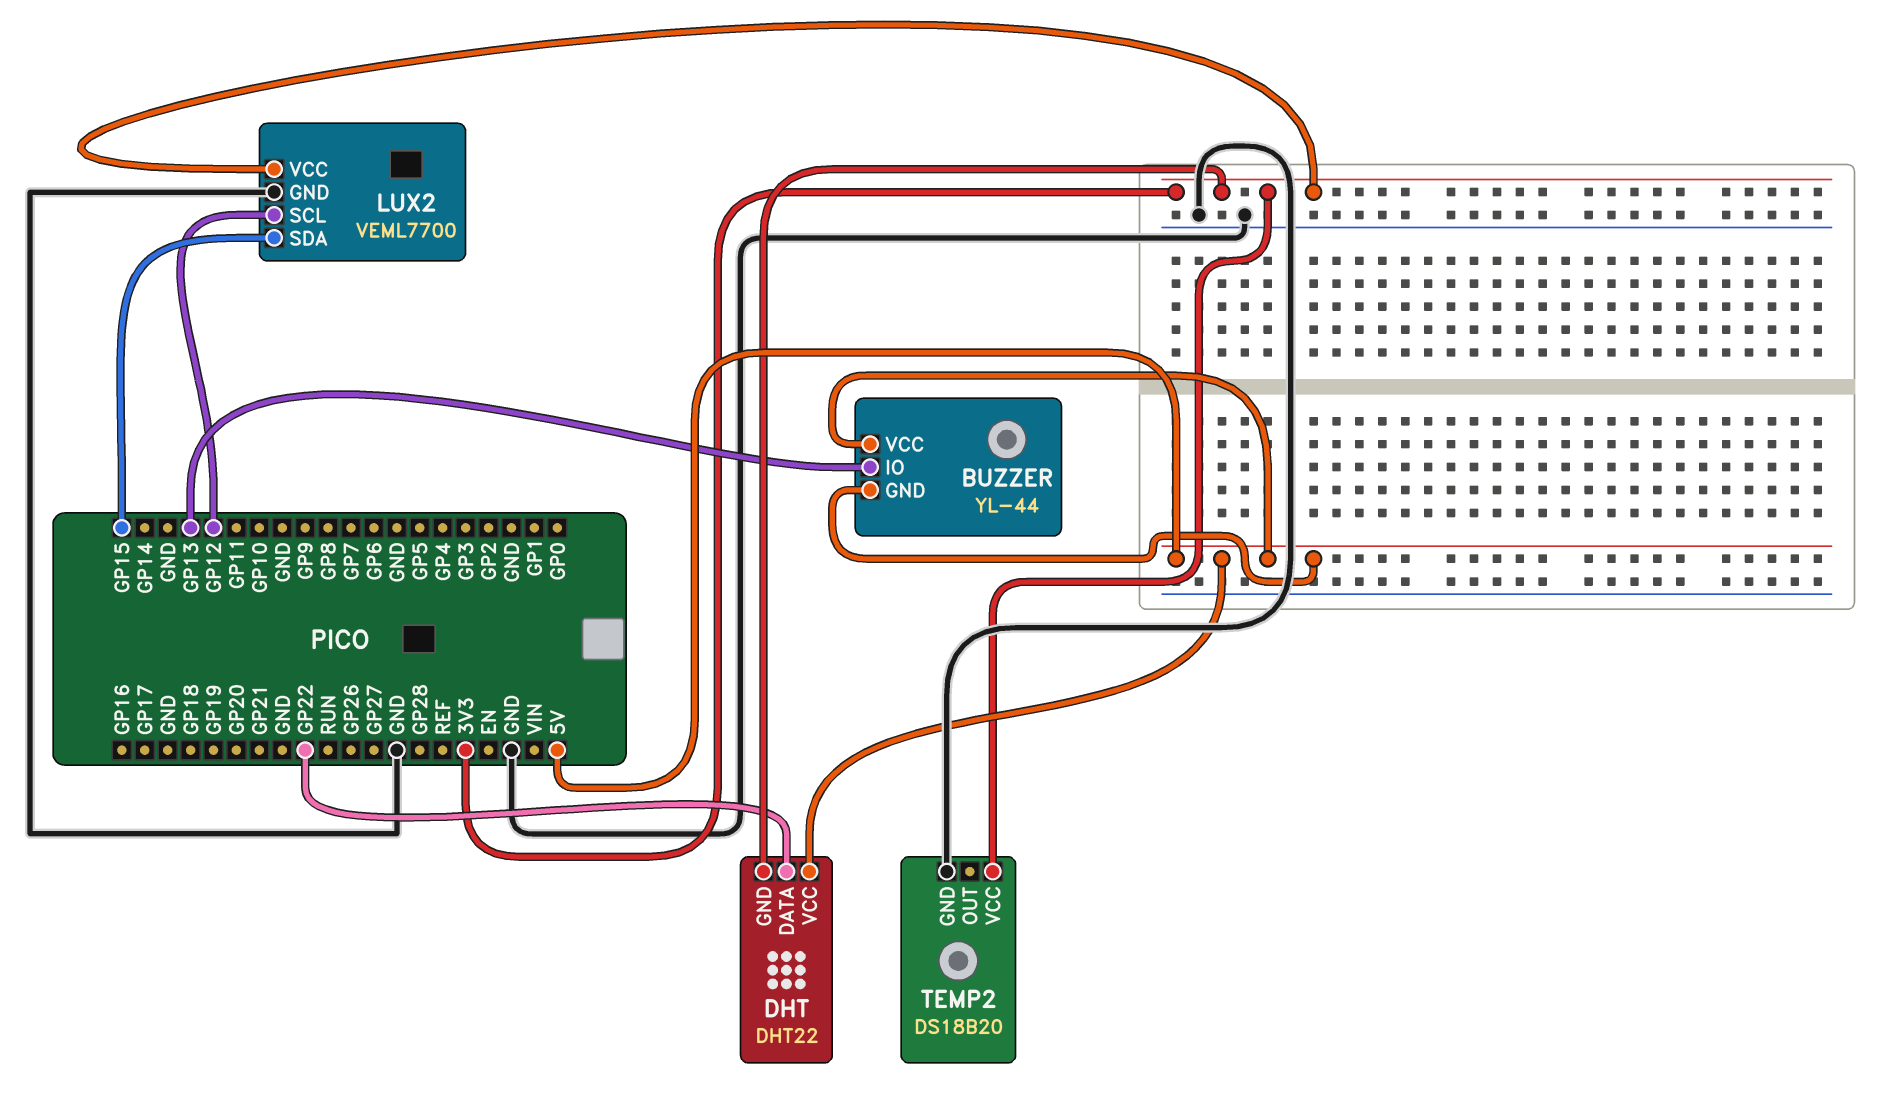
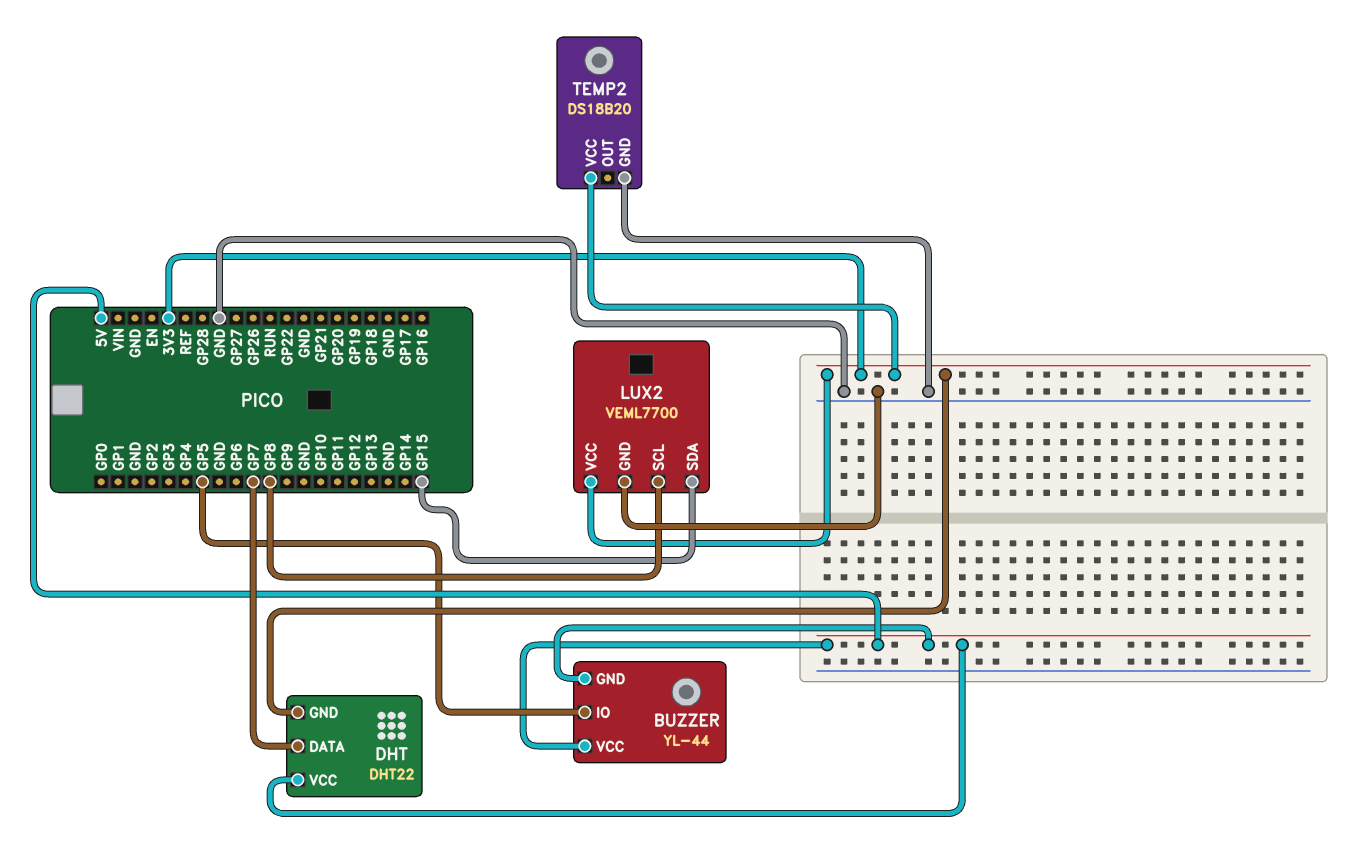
BUZZER pin IO: GP13 -> GP5
DHT pin DATA: GP22 -> GP7
LUX2 pin SCL: GP12 -> GP8

